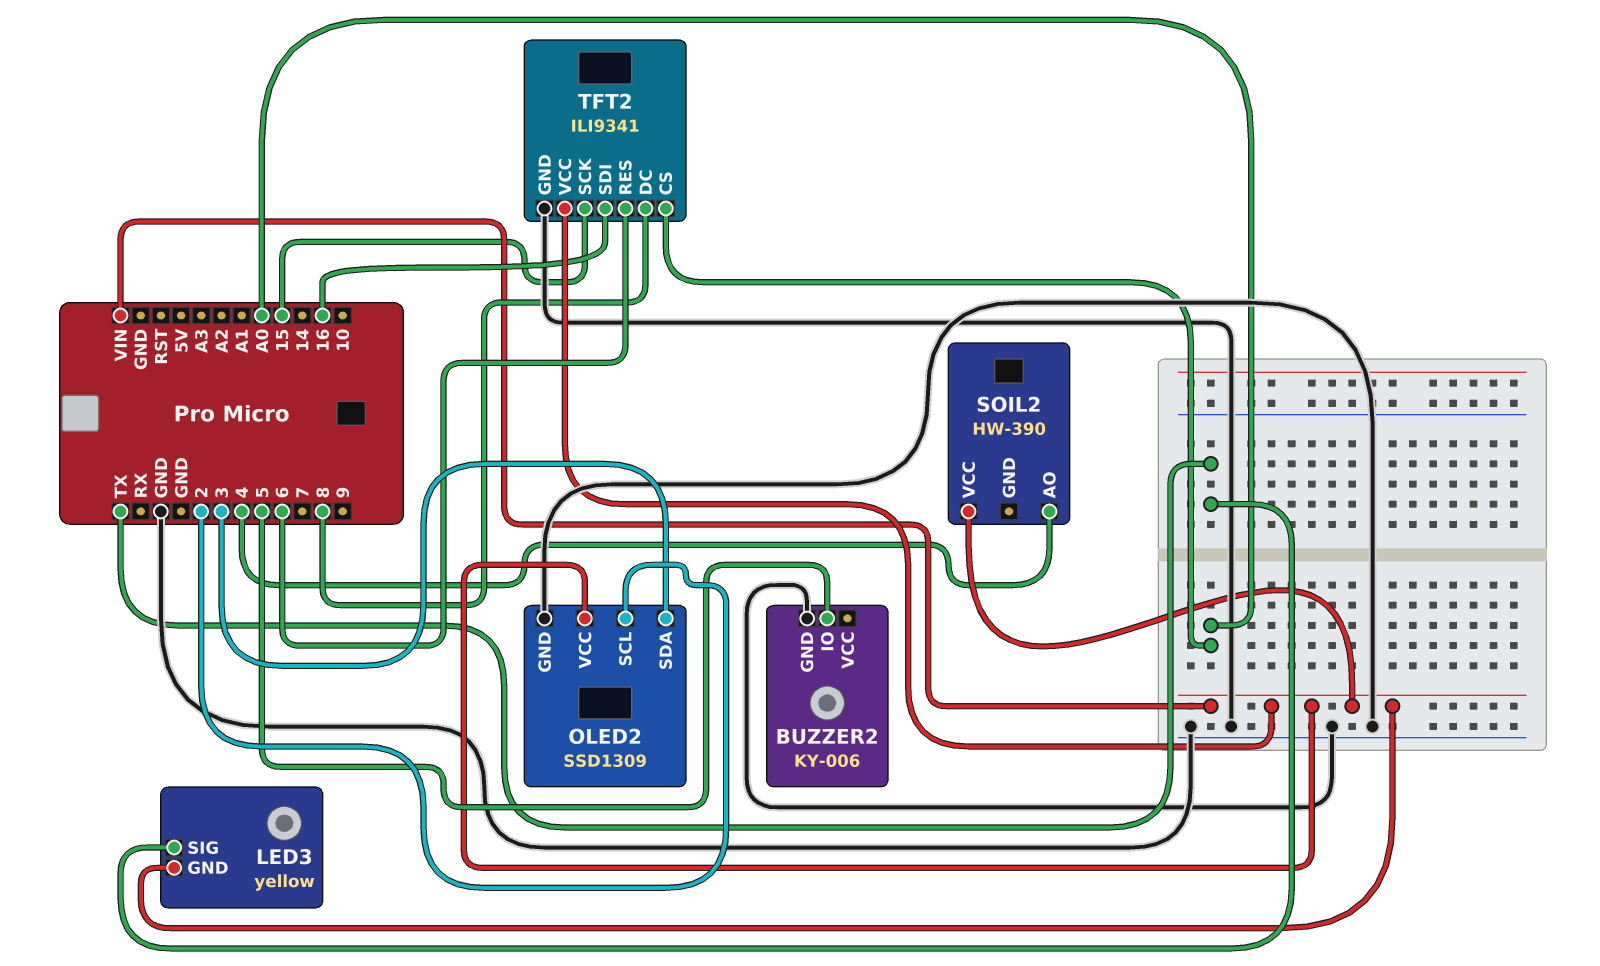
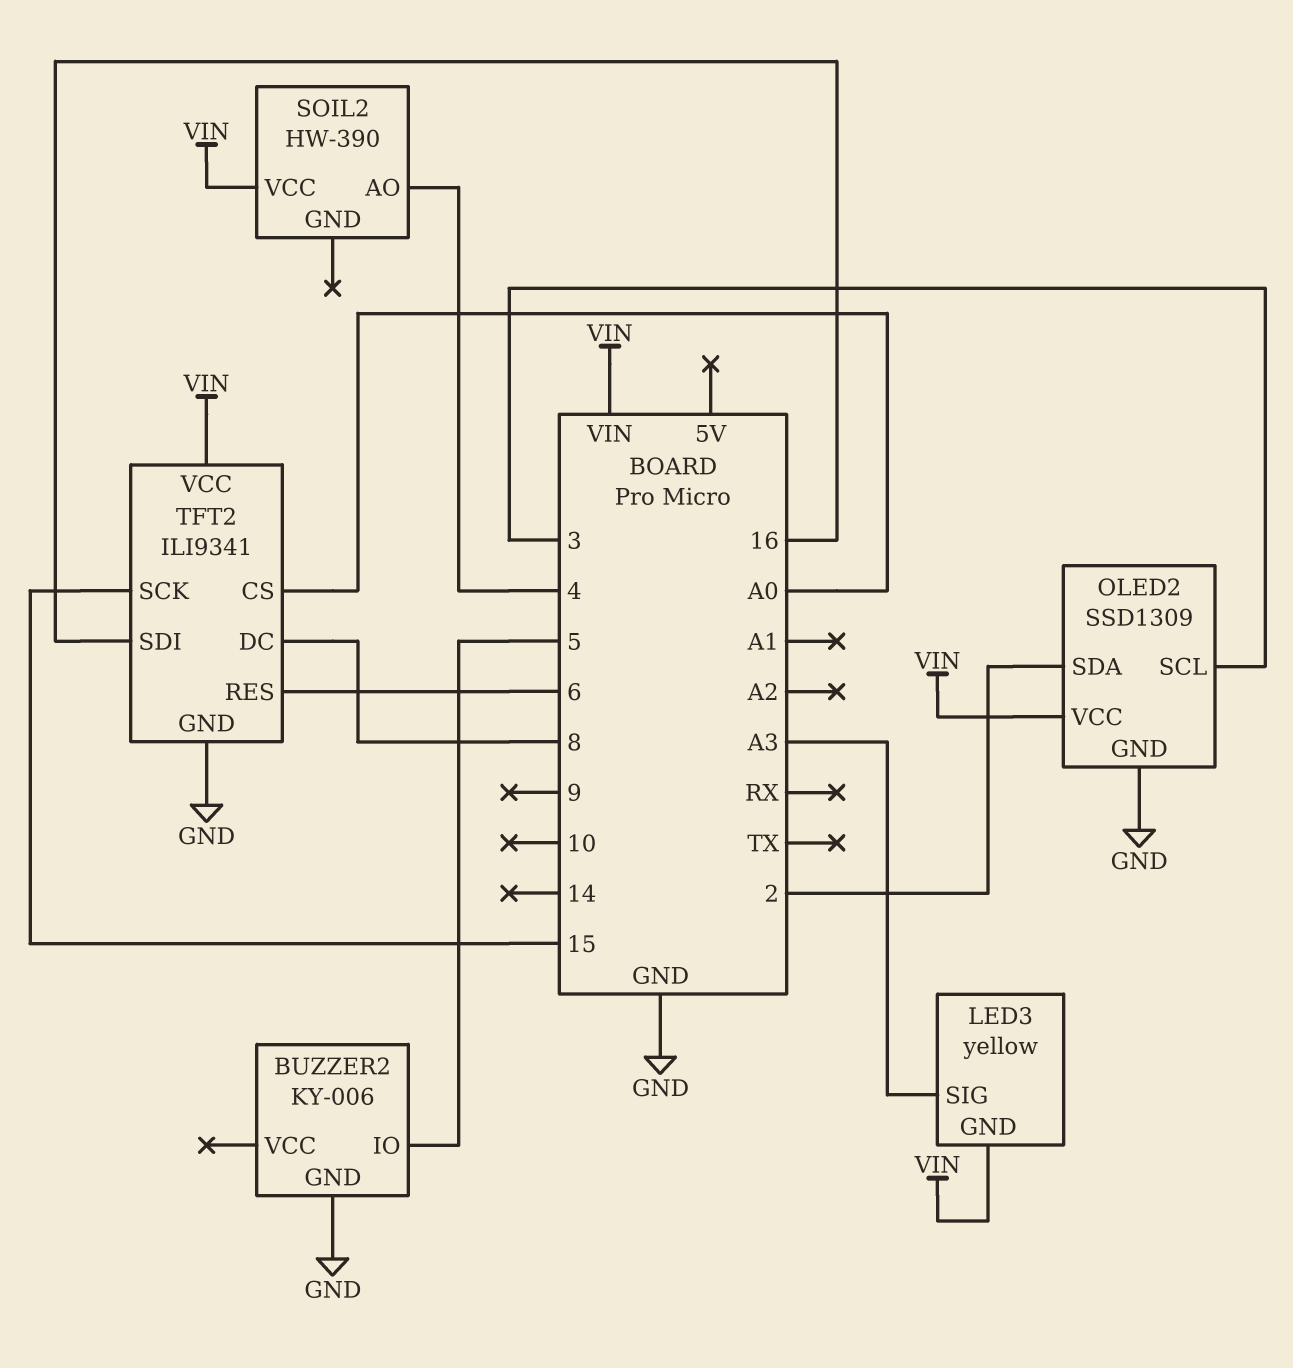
LED3 pin SIG: TX -> A3
OLED2 pin SCL: 2 -> 3
OLED2 pin SDA: 3 -> 2

